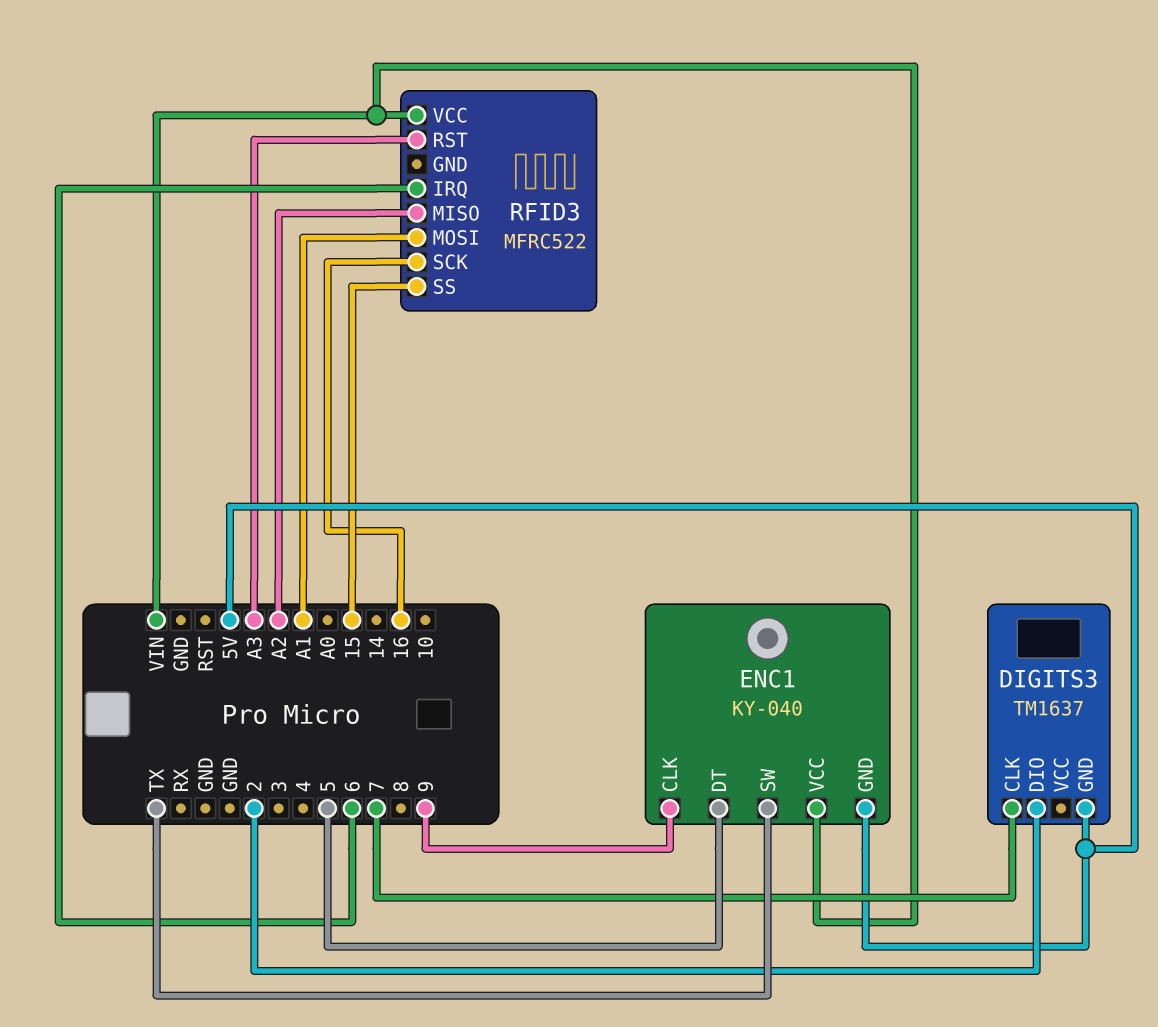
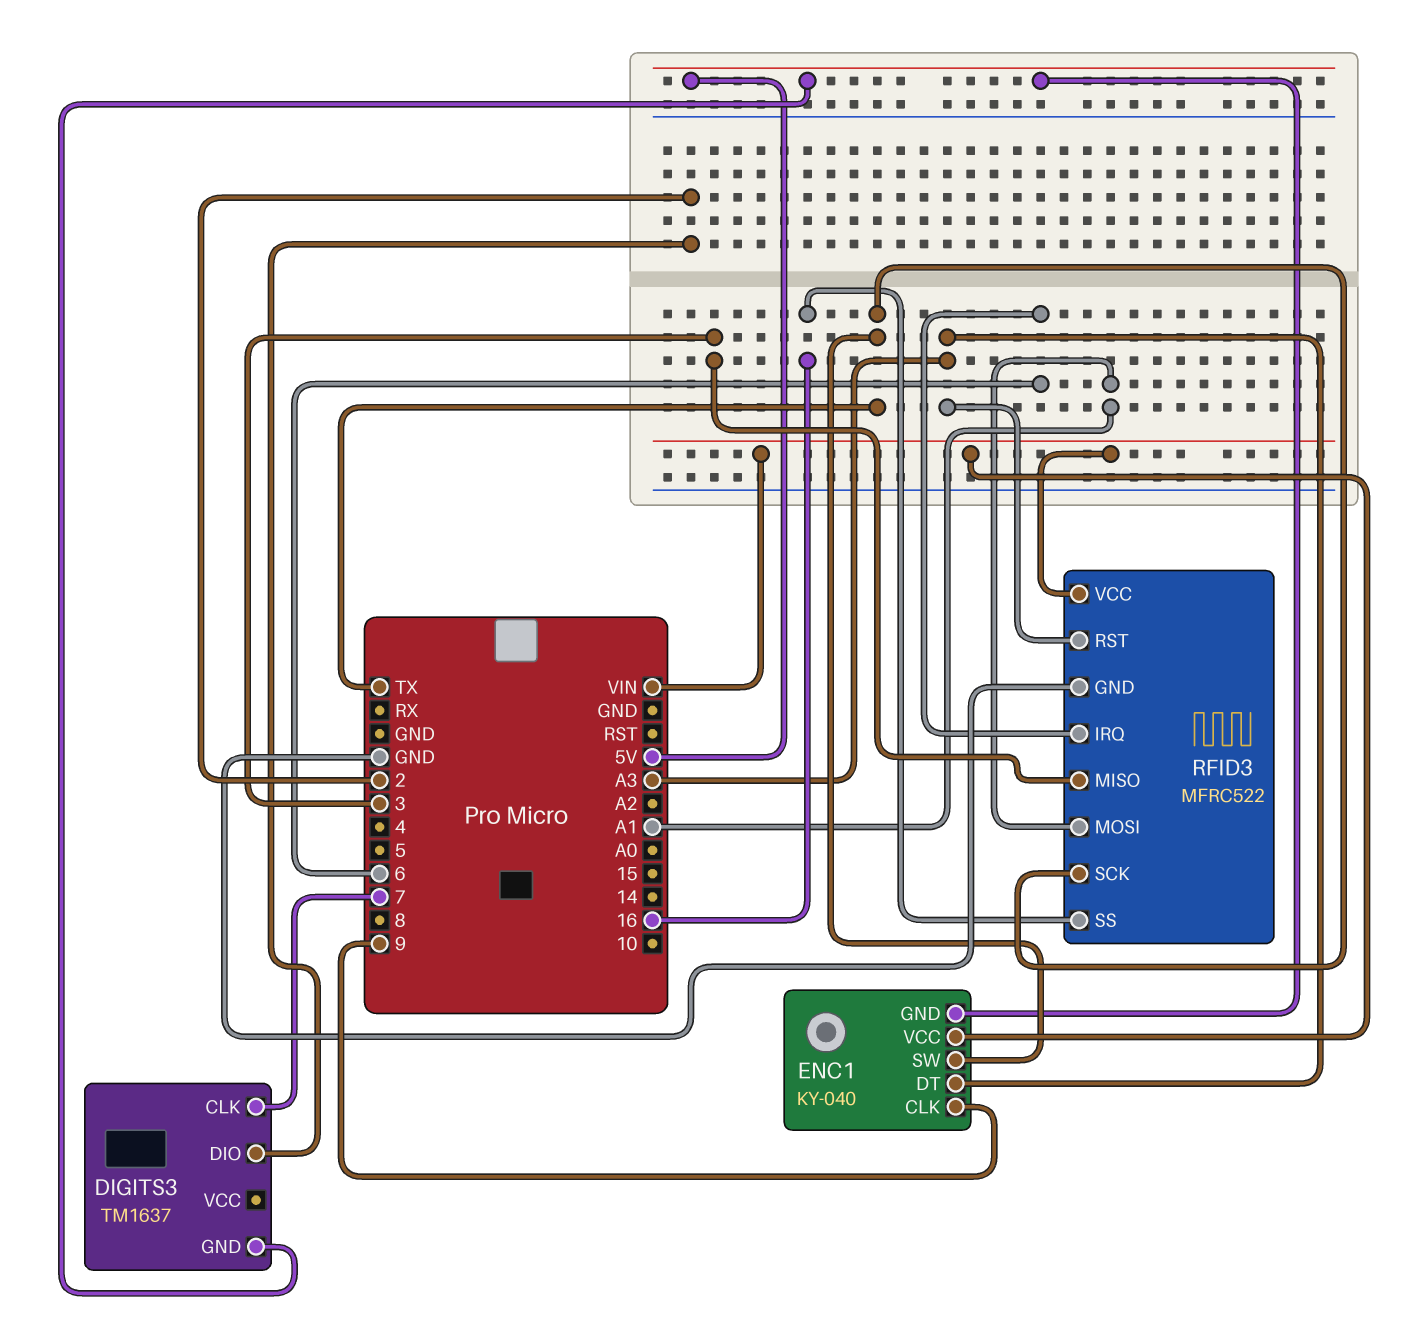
ENC1 pin DT: 5 -> A3
RFID3 pin GND: none -> GND
RFID3 pin MISO: A2 -> 3
RFID3 pin SCK: 16 -> TX
RFID3 pin SS: 15 -> 16

